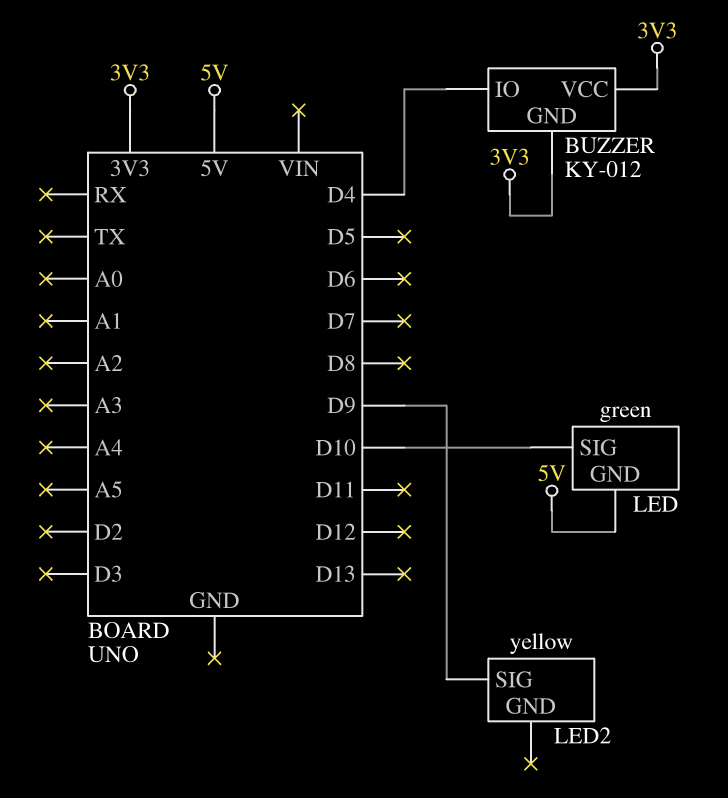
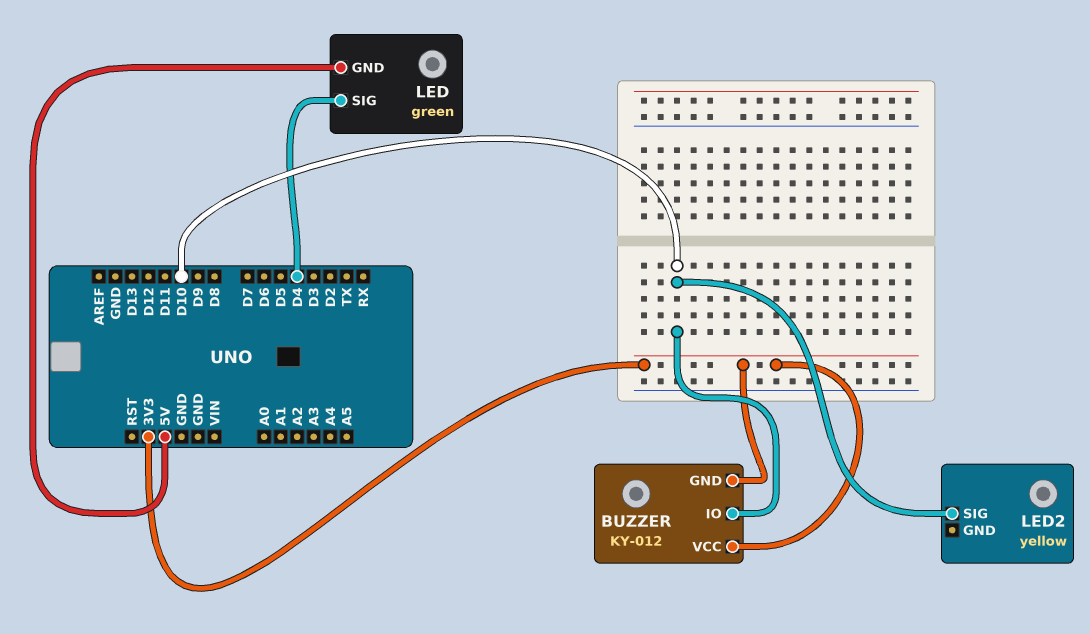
BUZZER pin IO: D4 -> D10
LED pin SIG: D10 -> D4
LED2 pin SIG: D9 -> D10

